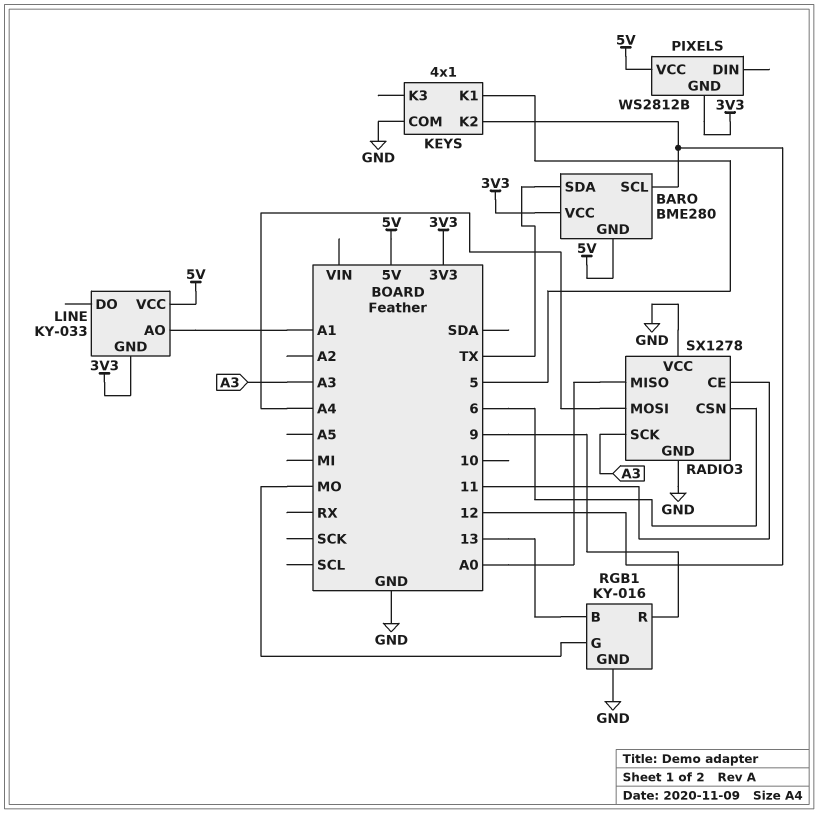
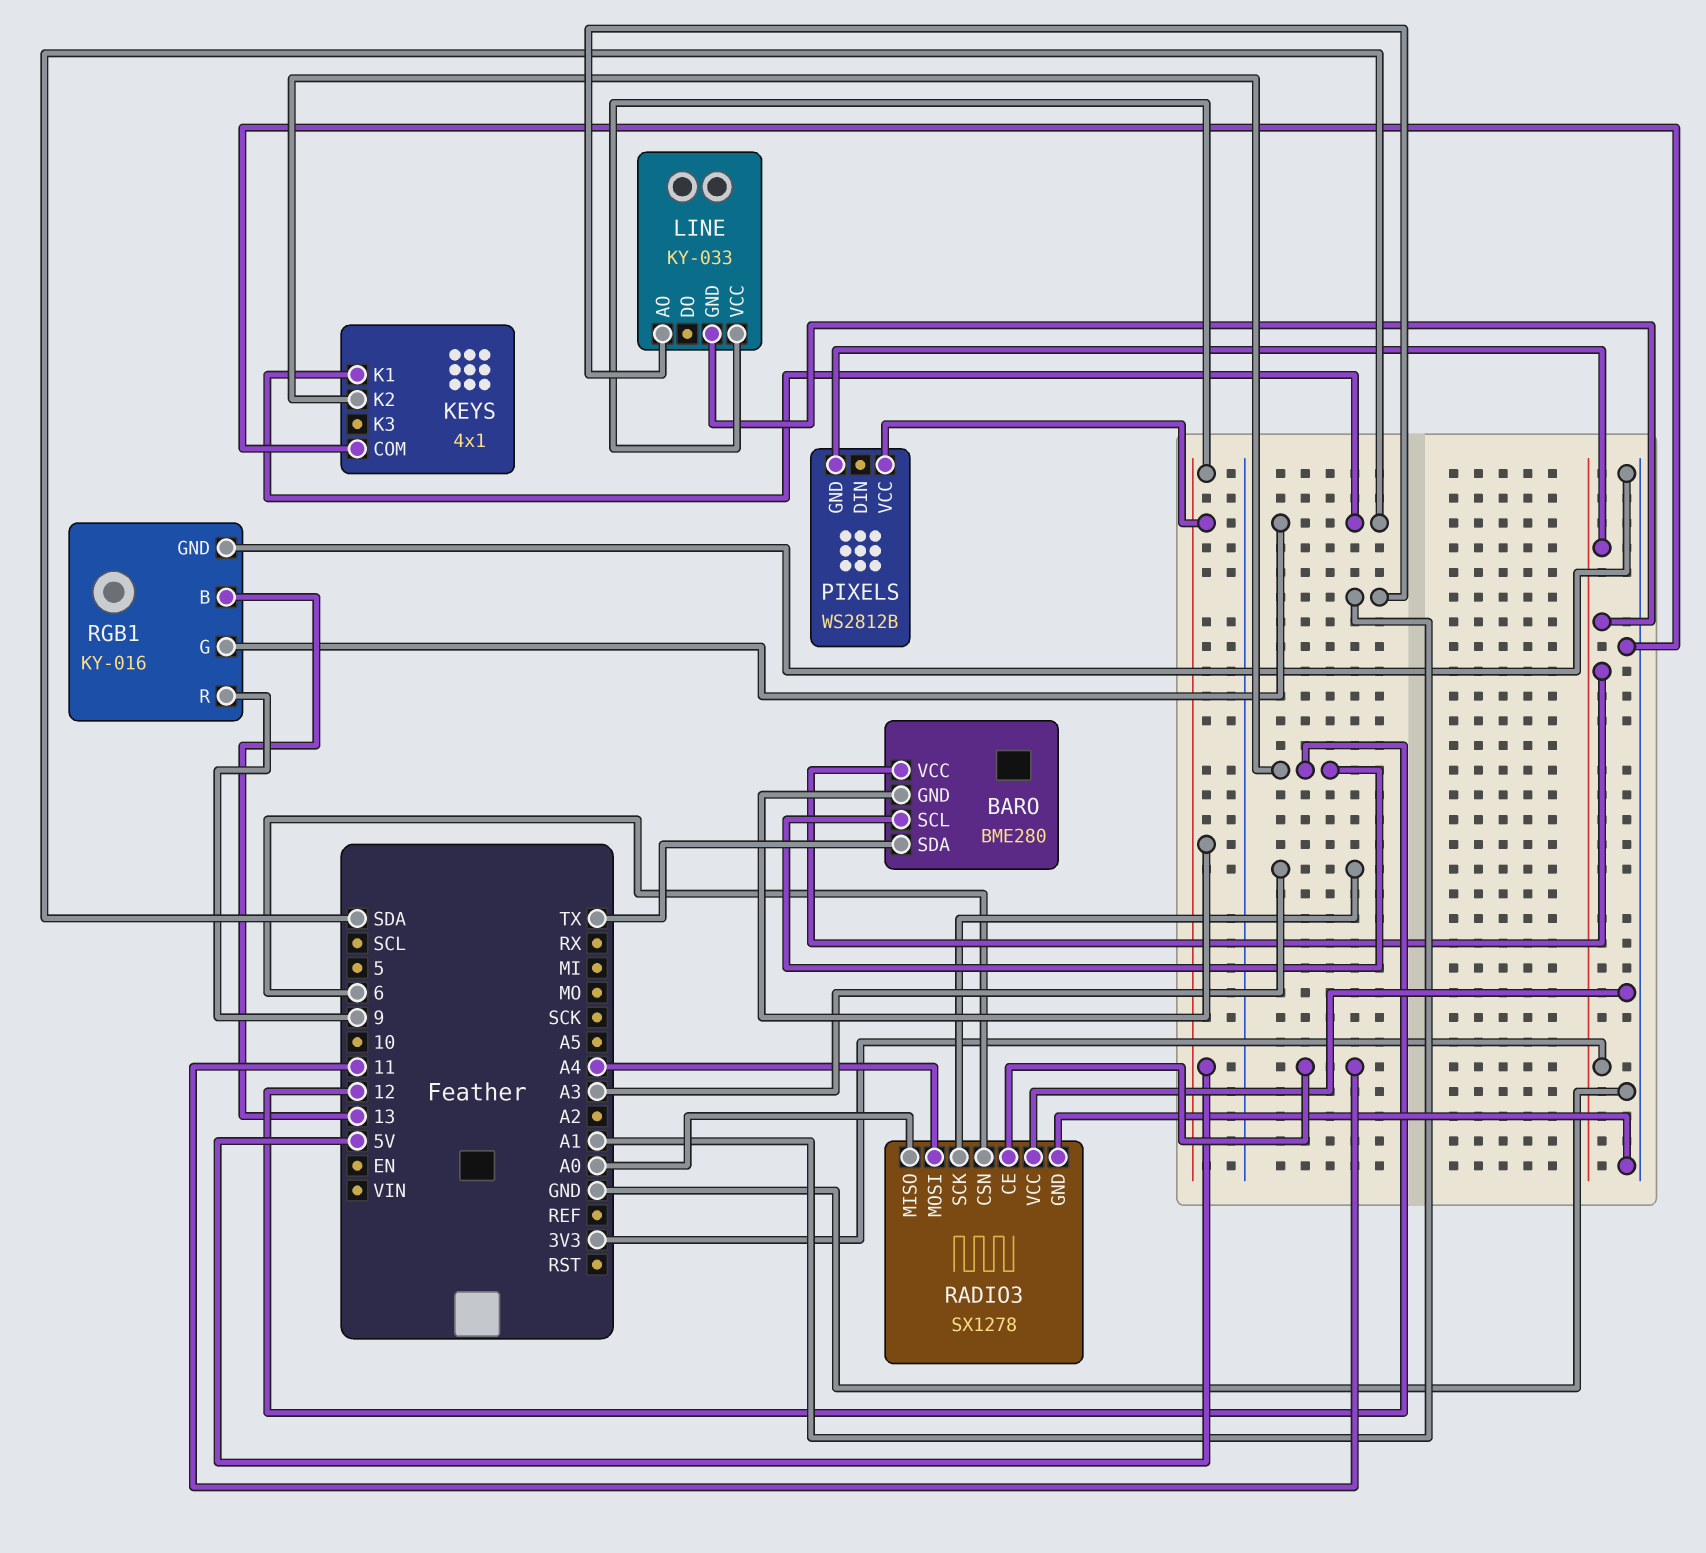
KEYS pin K1: 5 -> SDA
RGB1 pin G: MO -> SDA

